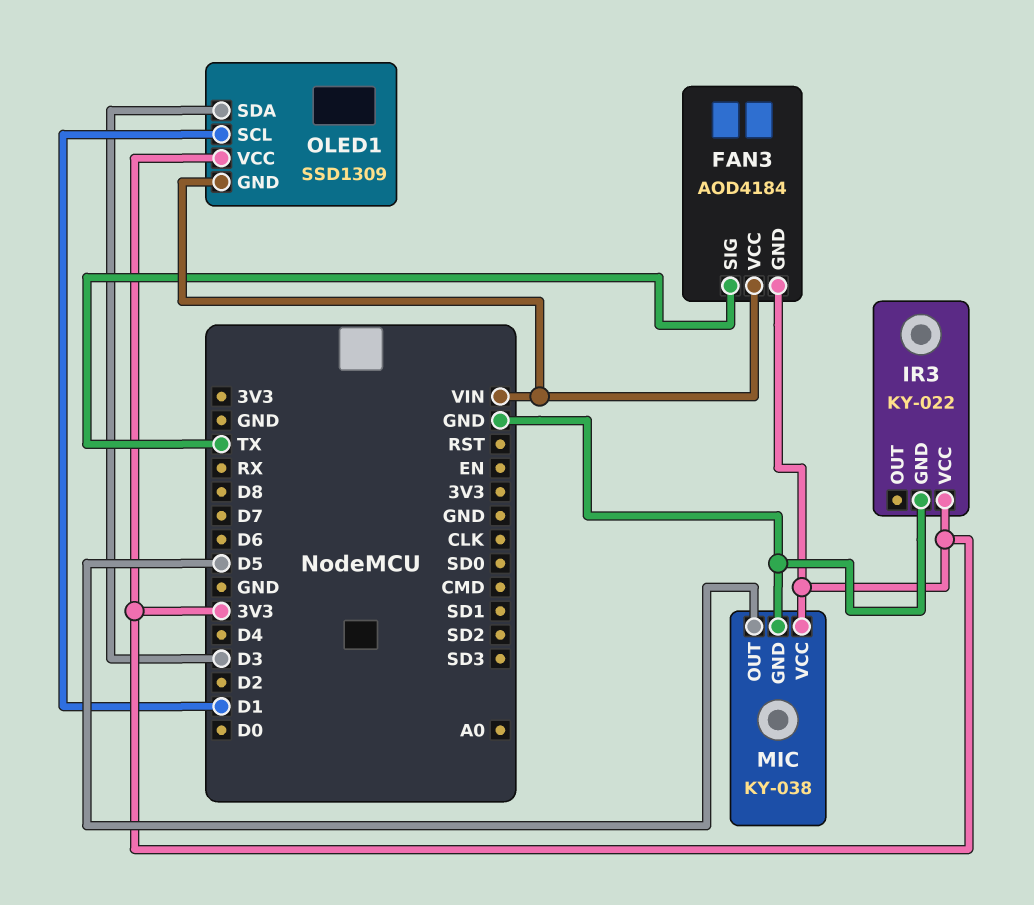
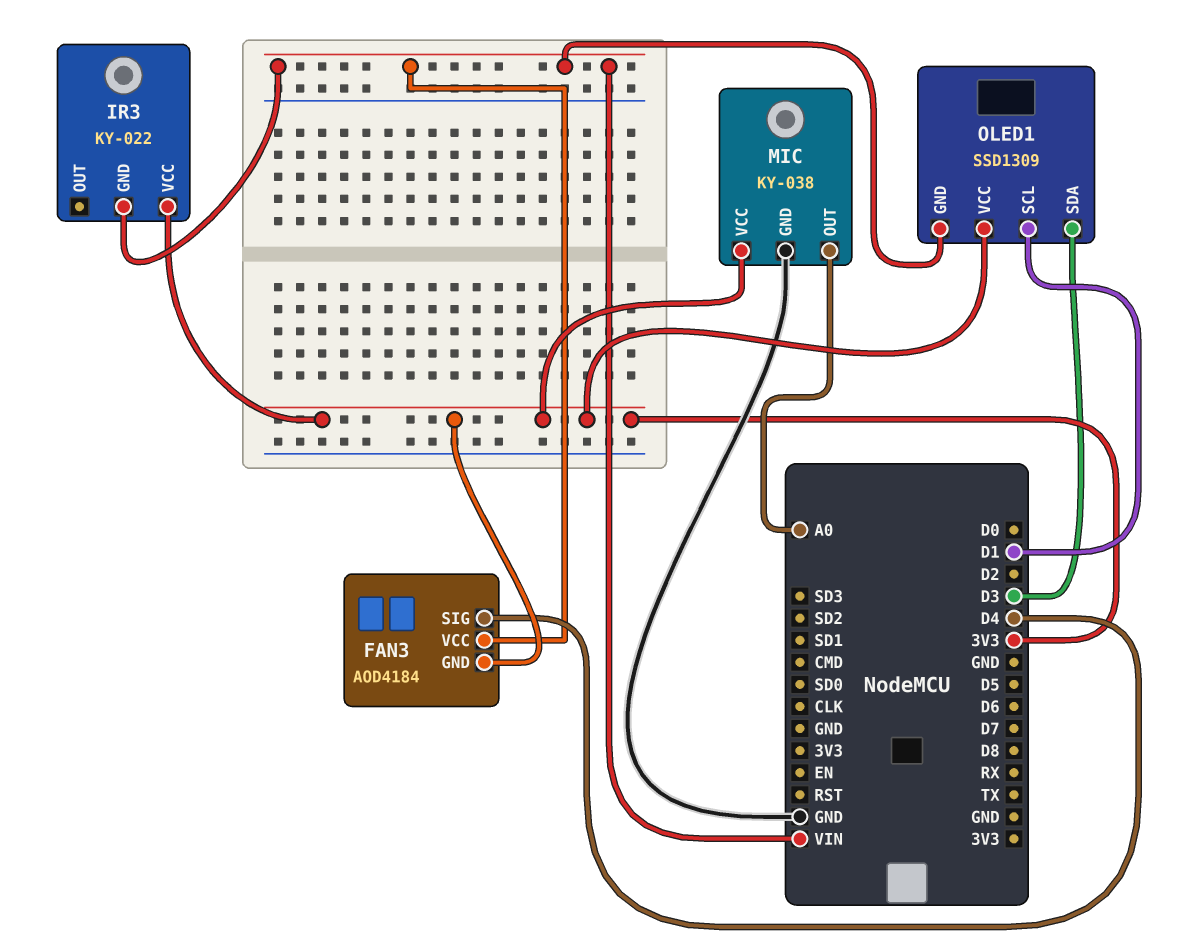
FAN3 pin SIG: TX -> D4
IR3 pin GND: GND -> VIN
MIC pin OUT: D5 -> A0

